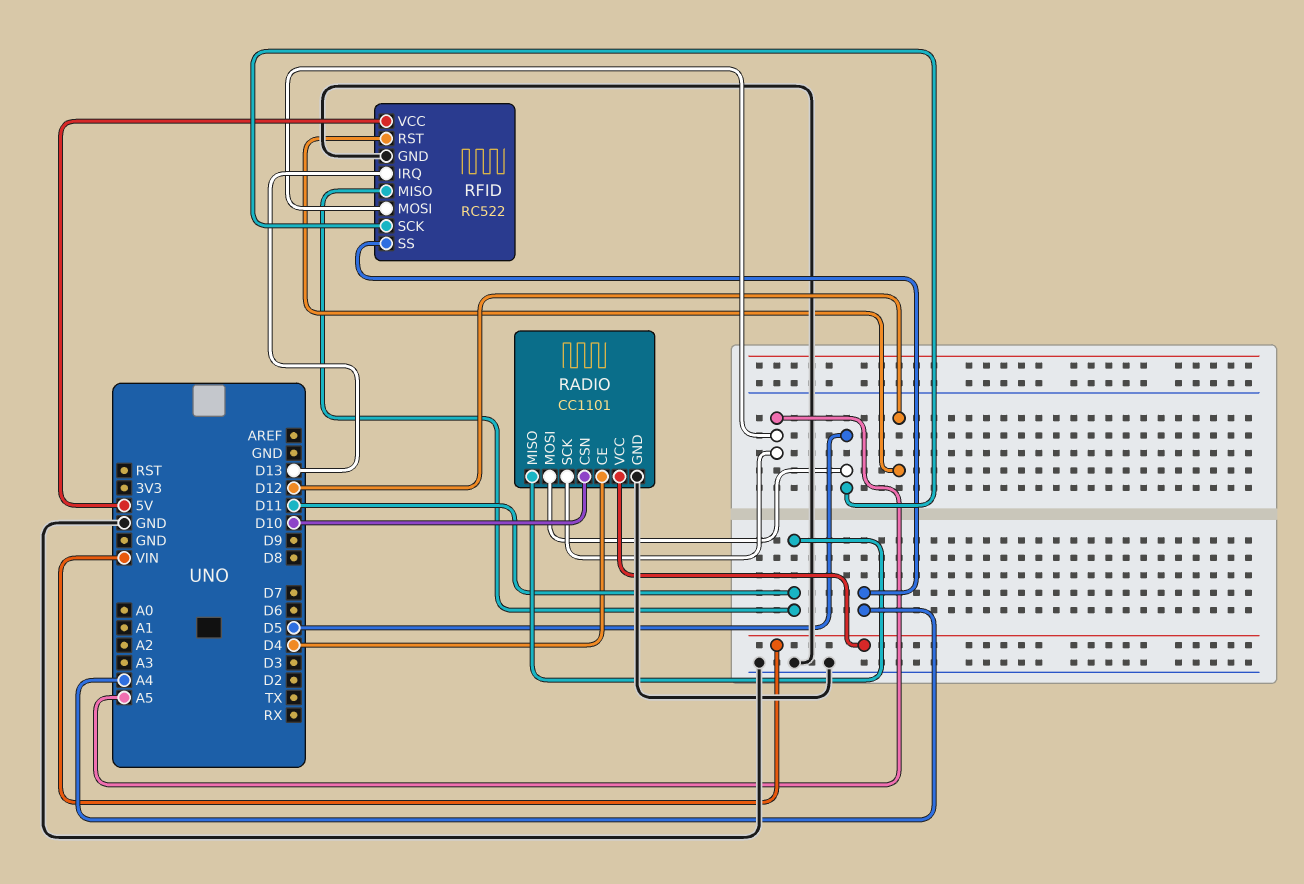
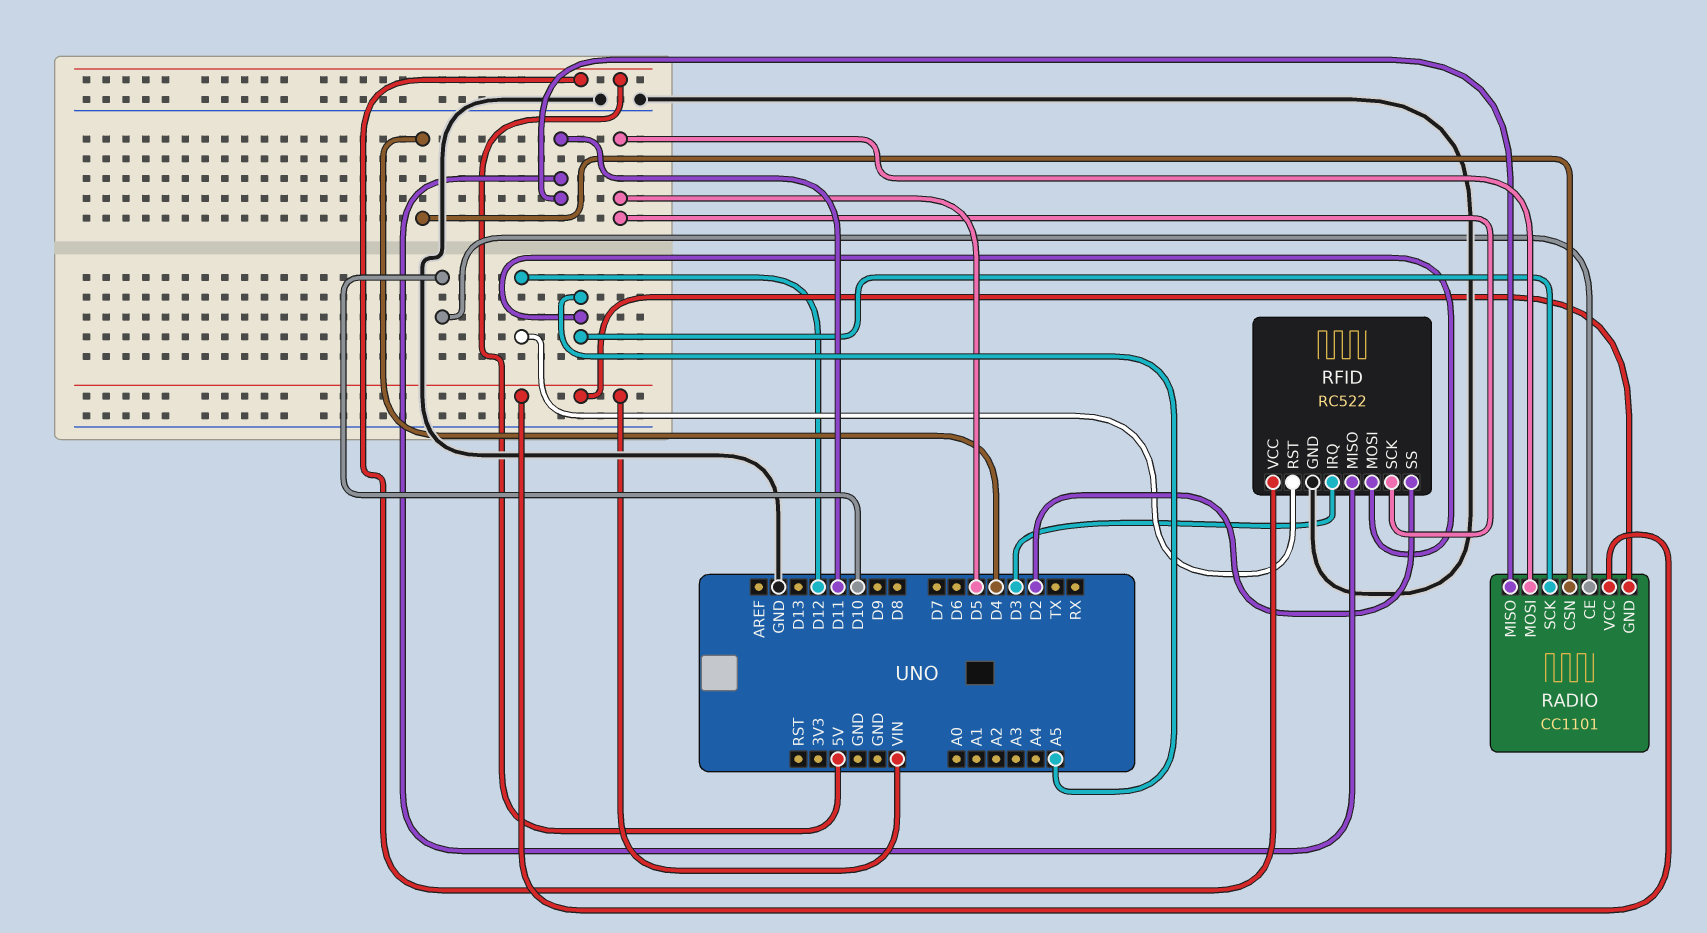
RADIO pin CE: D4 -> D10
RADIO pin CSN: D10 -> D4
RADIO pin GND: GND -> VIN
RFID pin IRQ: D13 -> D3
RFID pin SS: A4 -> D2

